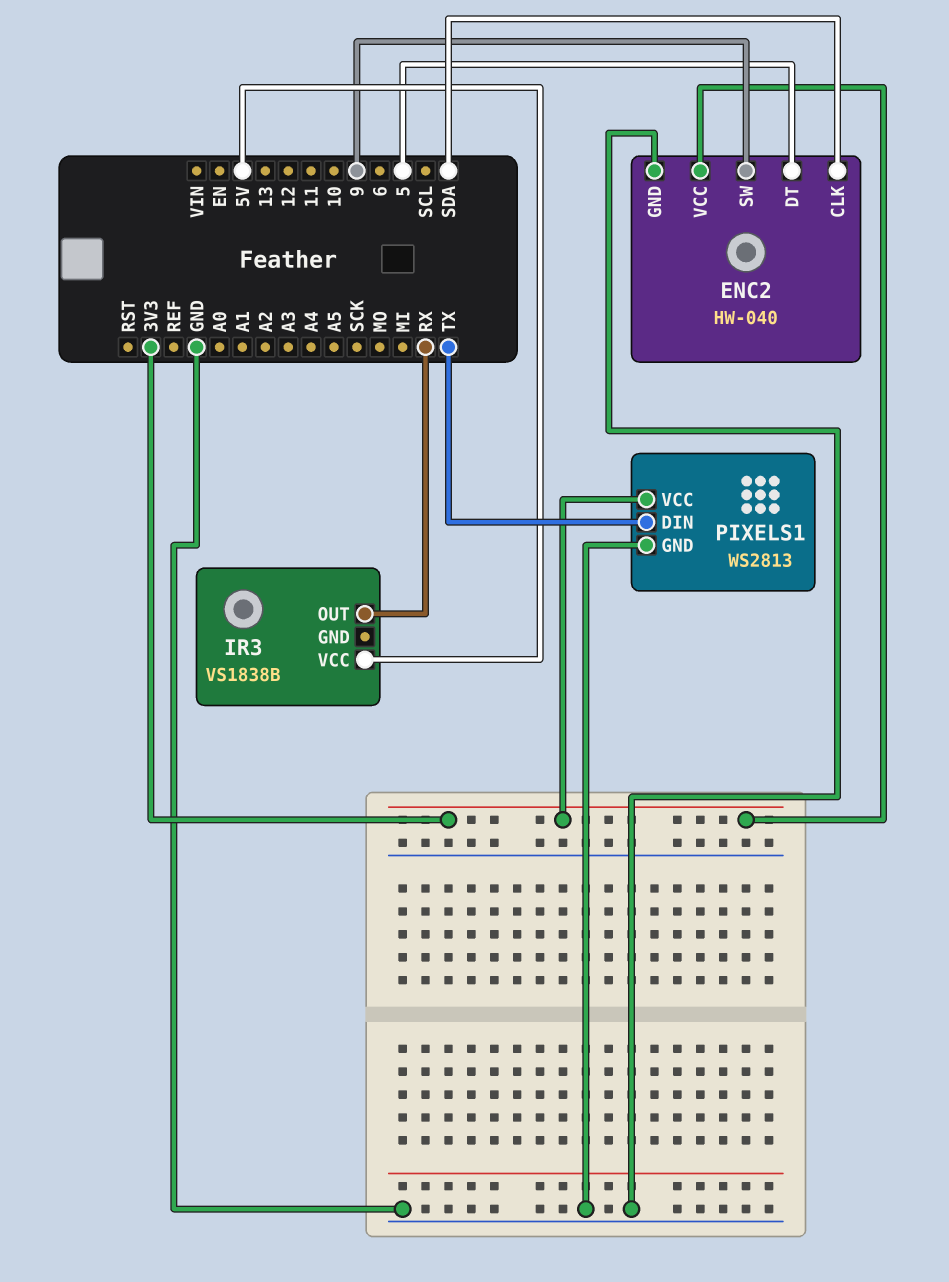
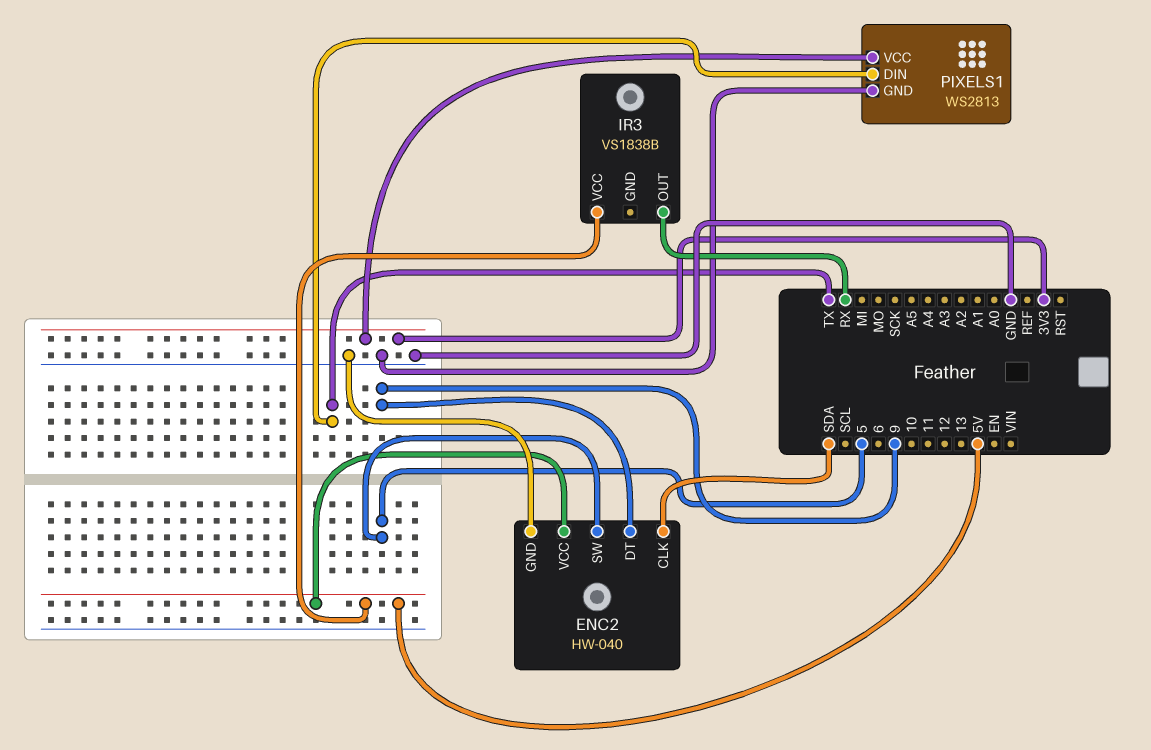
ENC2 pin DT: 5 -> 9
ENC2 pin SW: 9 -> 5
ENC2 pin VCC: 3V3 -> 5V

